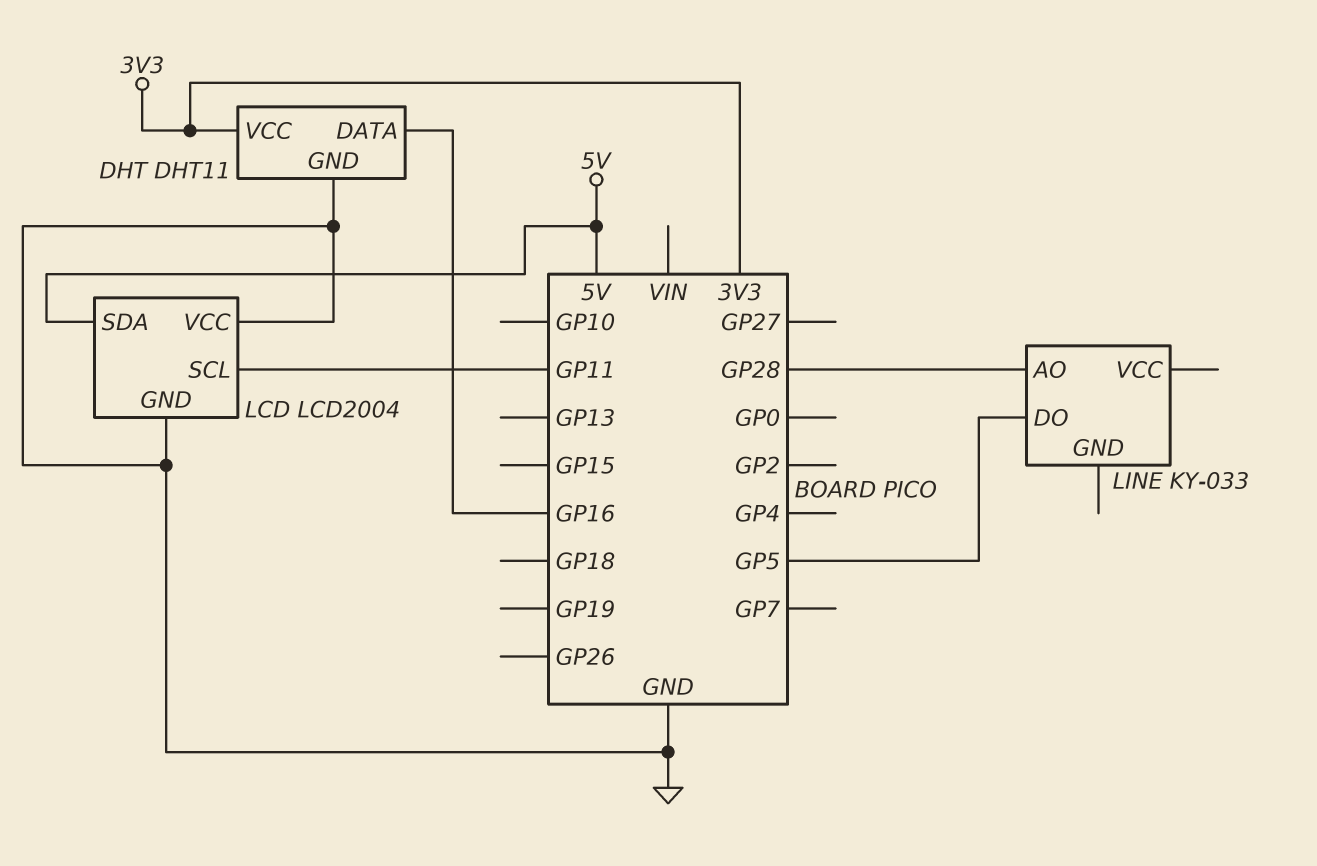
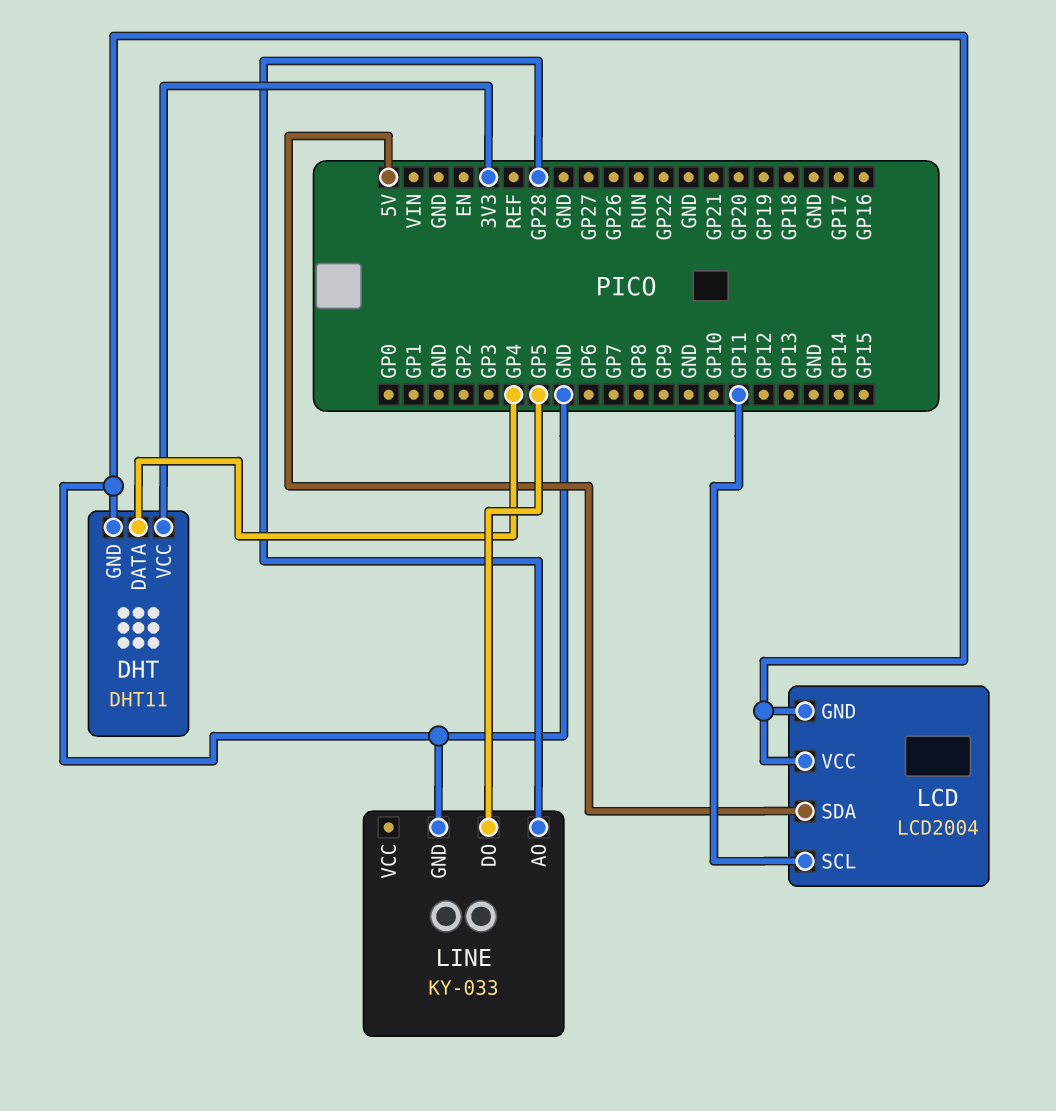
DHT pin DATA: GP16 -> GP4
LINE pin GND: none -> GND

